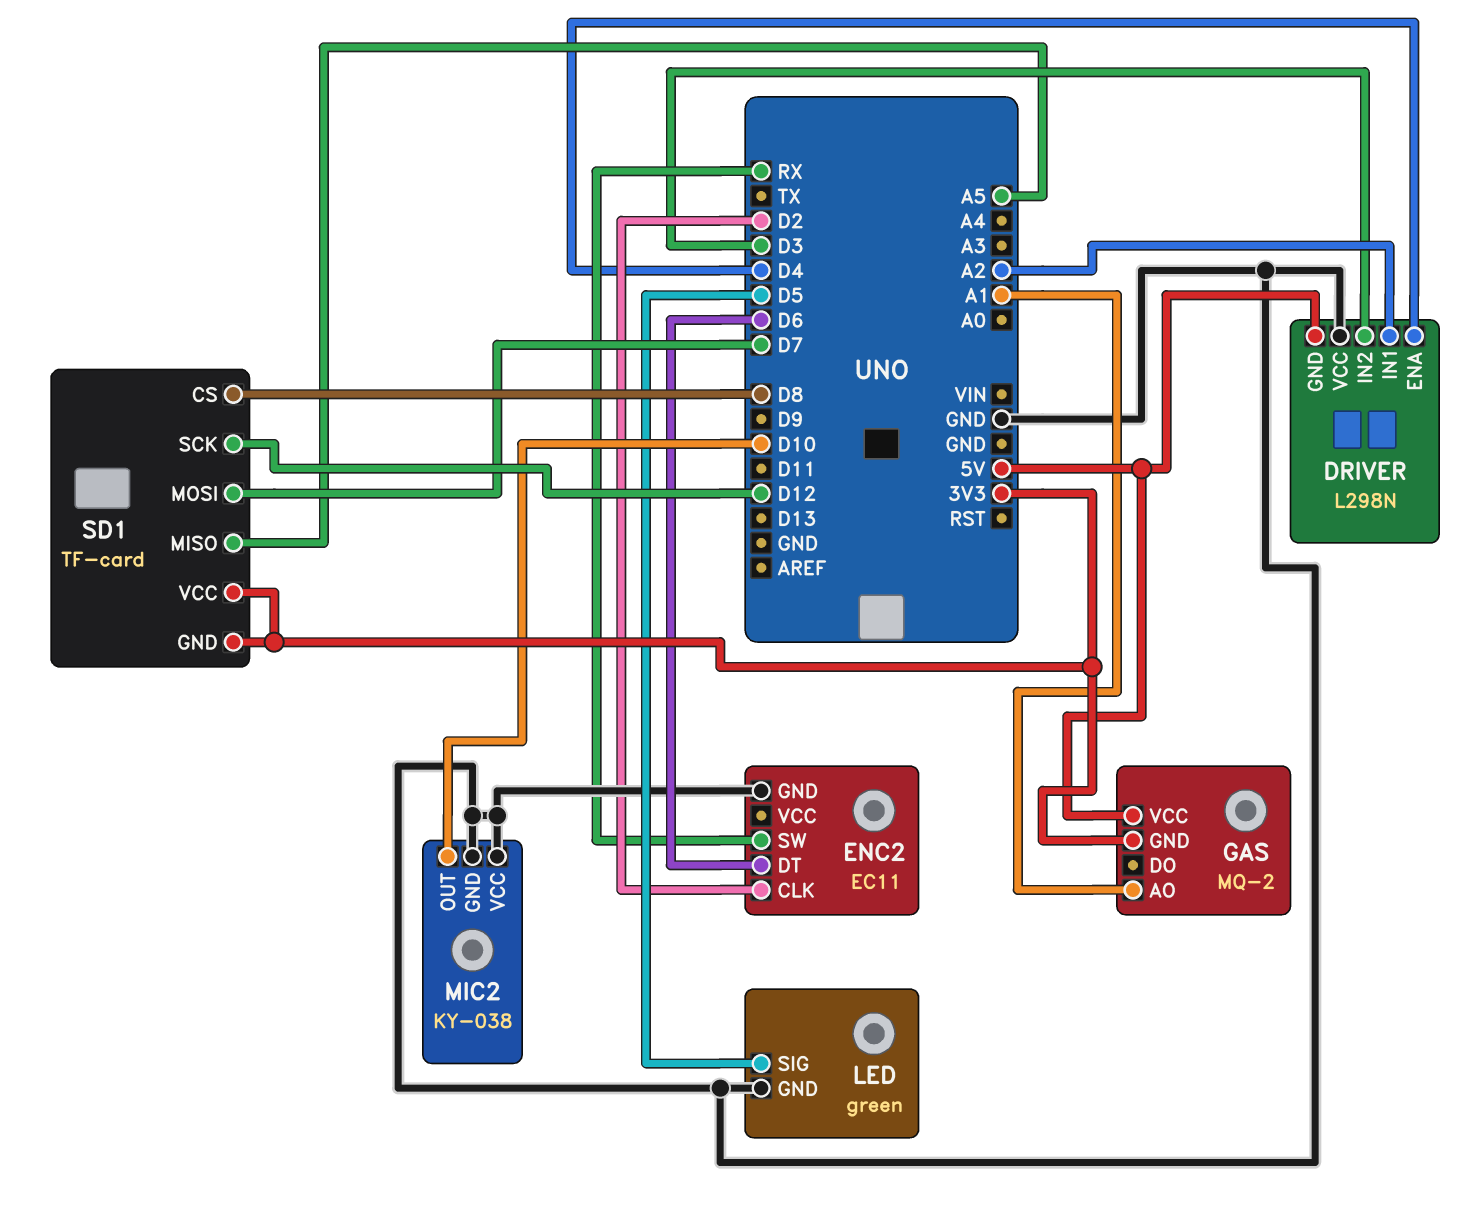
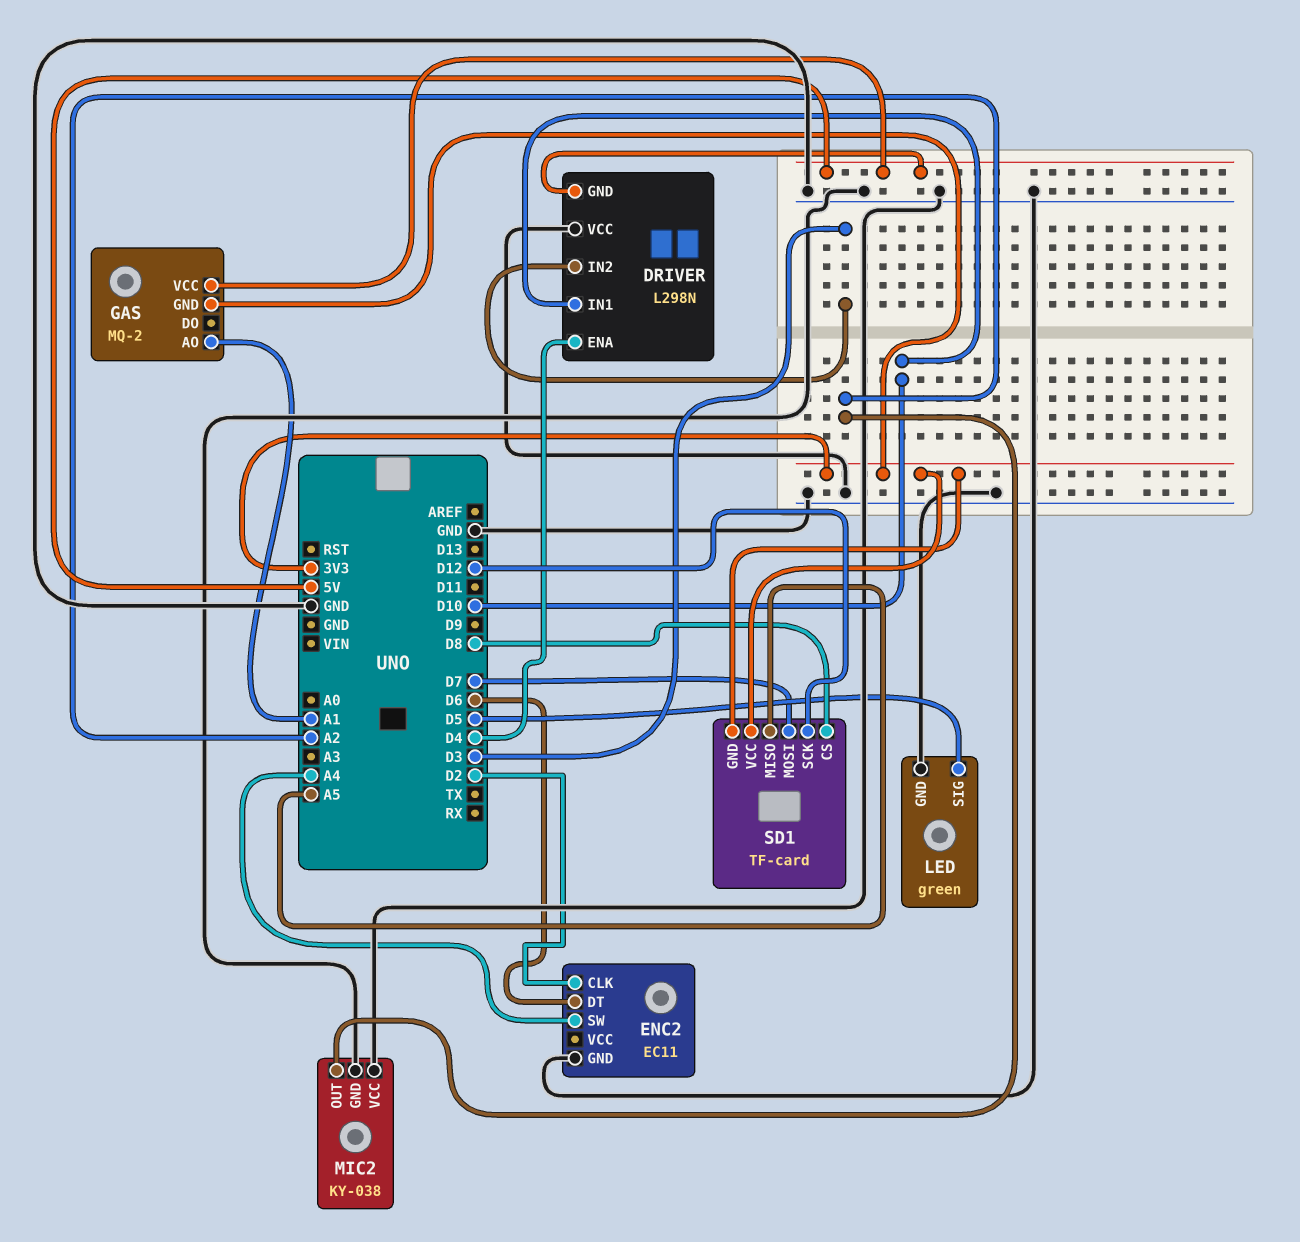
DRIVER pin IN1: A2 -> D10
ENC2 pin SW: RX -> A4
MIC2 pin OUT: D10 -> A2

